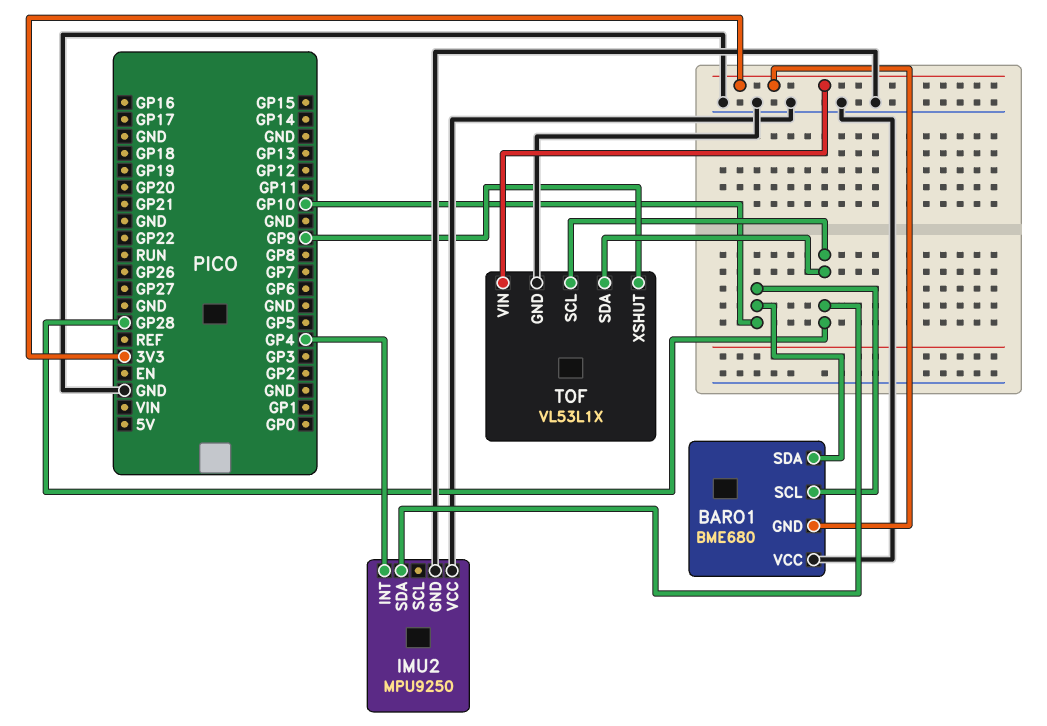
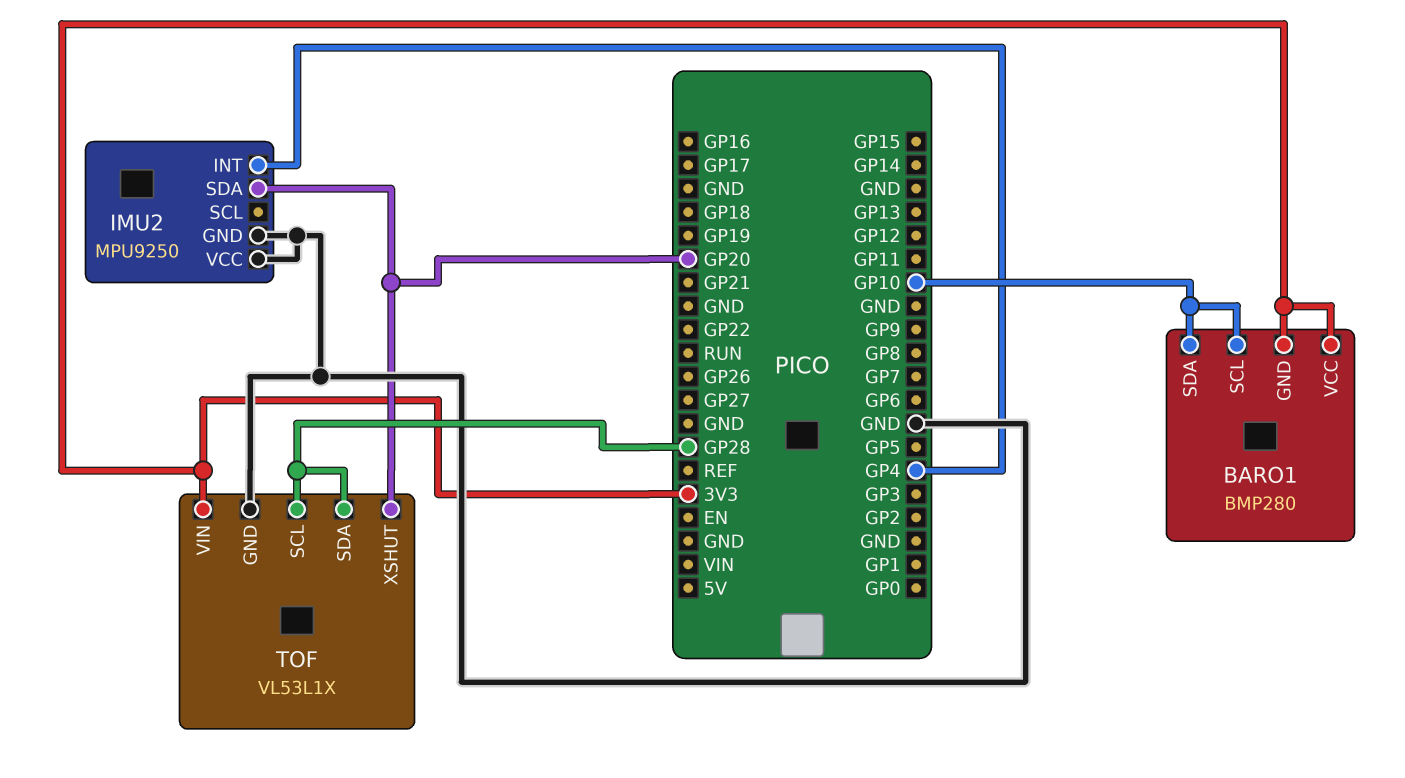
BARO1: BME680 -> BMP280
BARO1 pin VCC: GND -> 3V3
IMU2 pin SDA: GP28 -> GP20
TOF pin XSHUT: GP9 -> GP20

